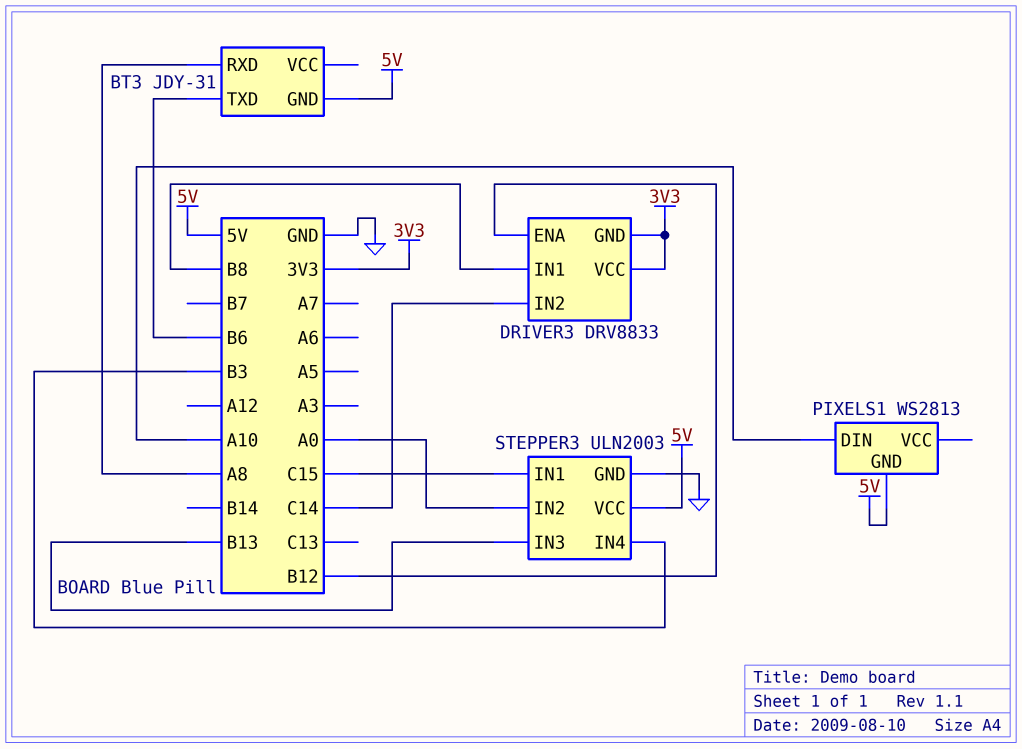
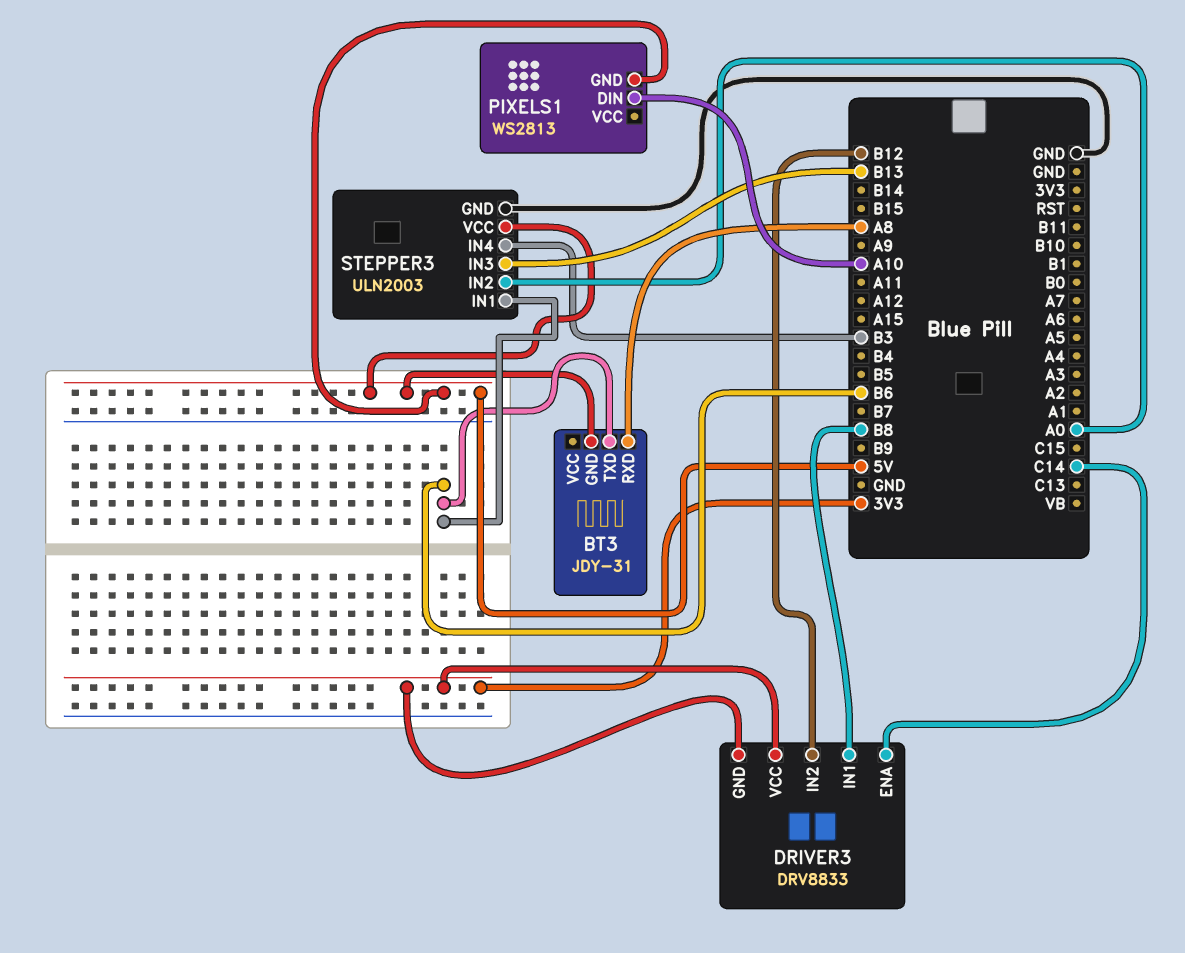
DRIVER3 pin ENA: B12 -> C14
DRIVER3 pin IN2: C14 -> B12
STEPPER3 pin IN1: C15 -> B6

